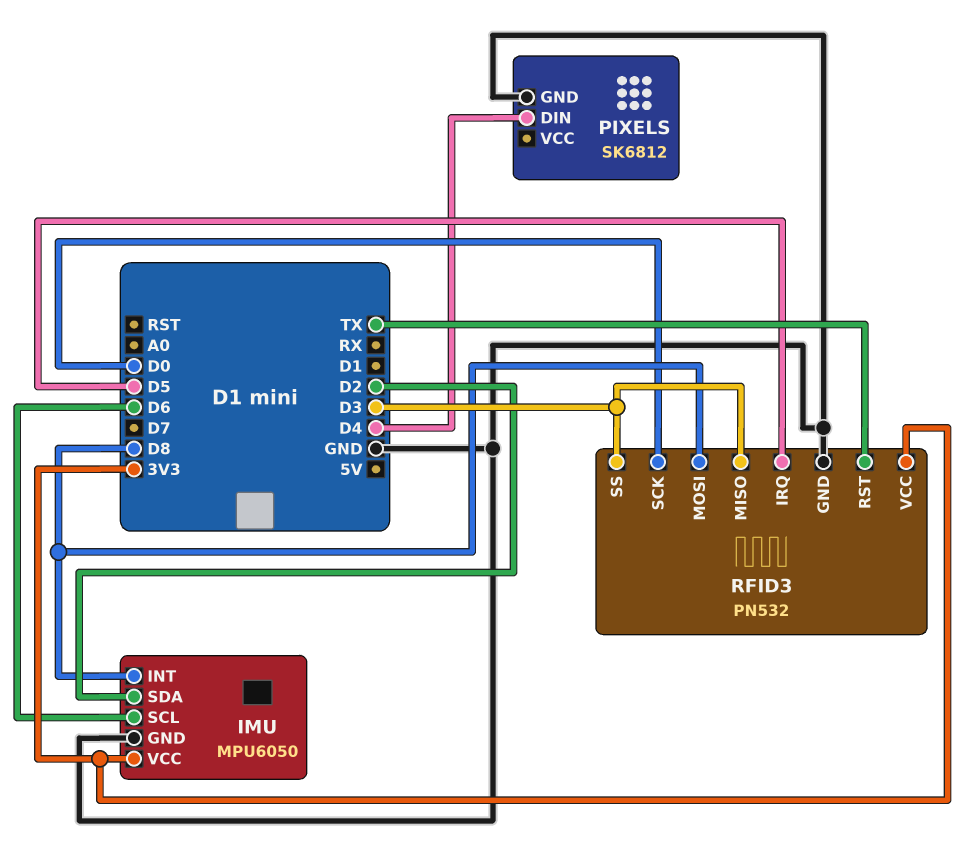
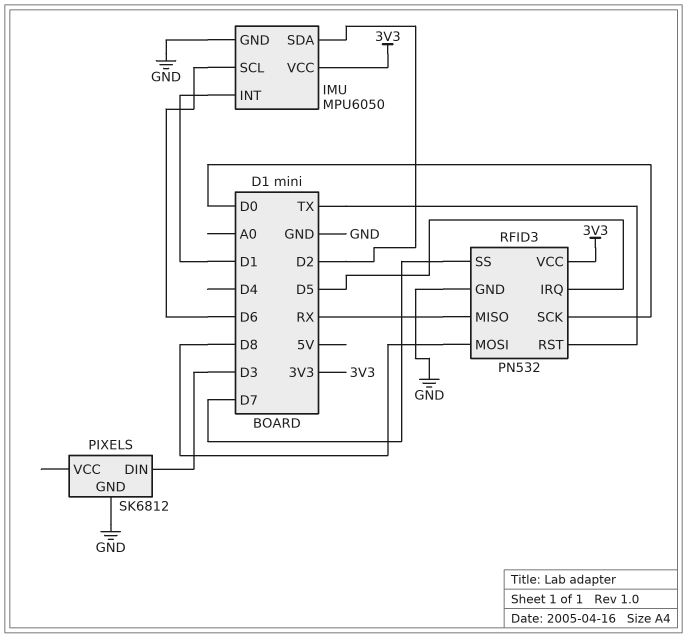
IMU pin INT: D8 -> D1
PIXELS pin DIN: D4 -> D3
RFID3 pin MISO: D3 -> RX
RFID3 pin SS: D3 -> D7

